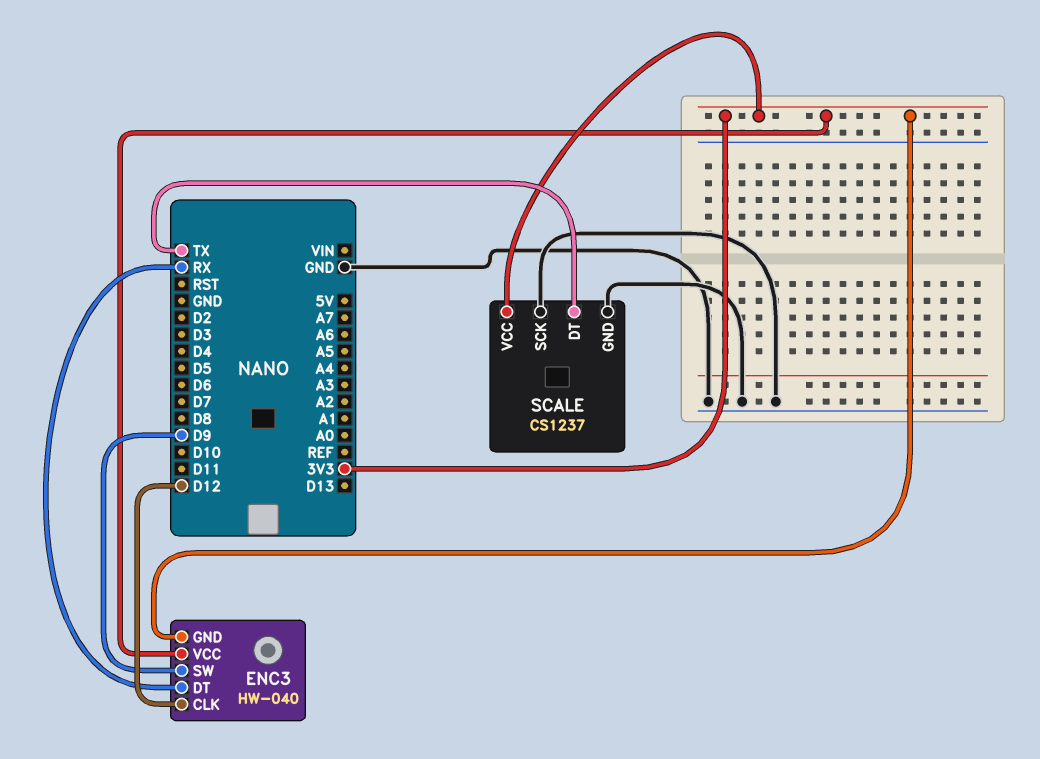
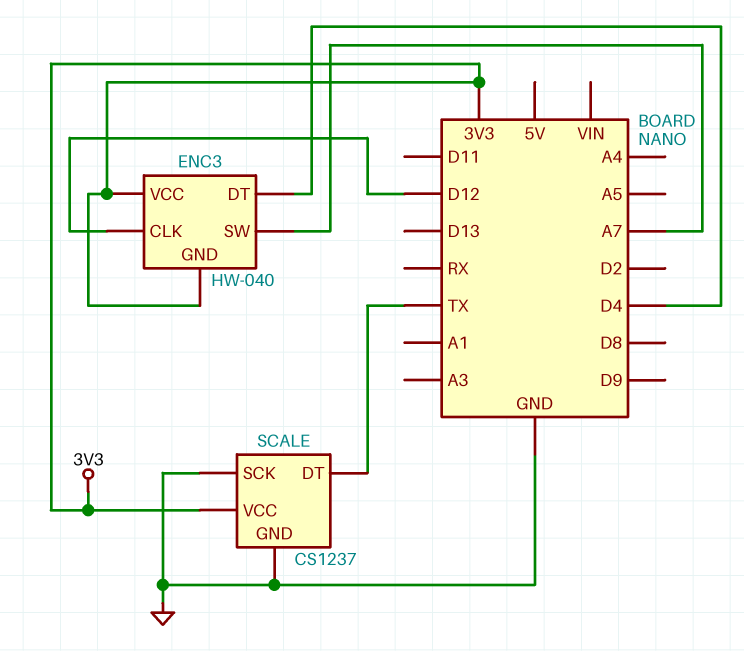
ENC3 pin DT: RX -> D4
ENC3 pin SW: D9 -> A7

